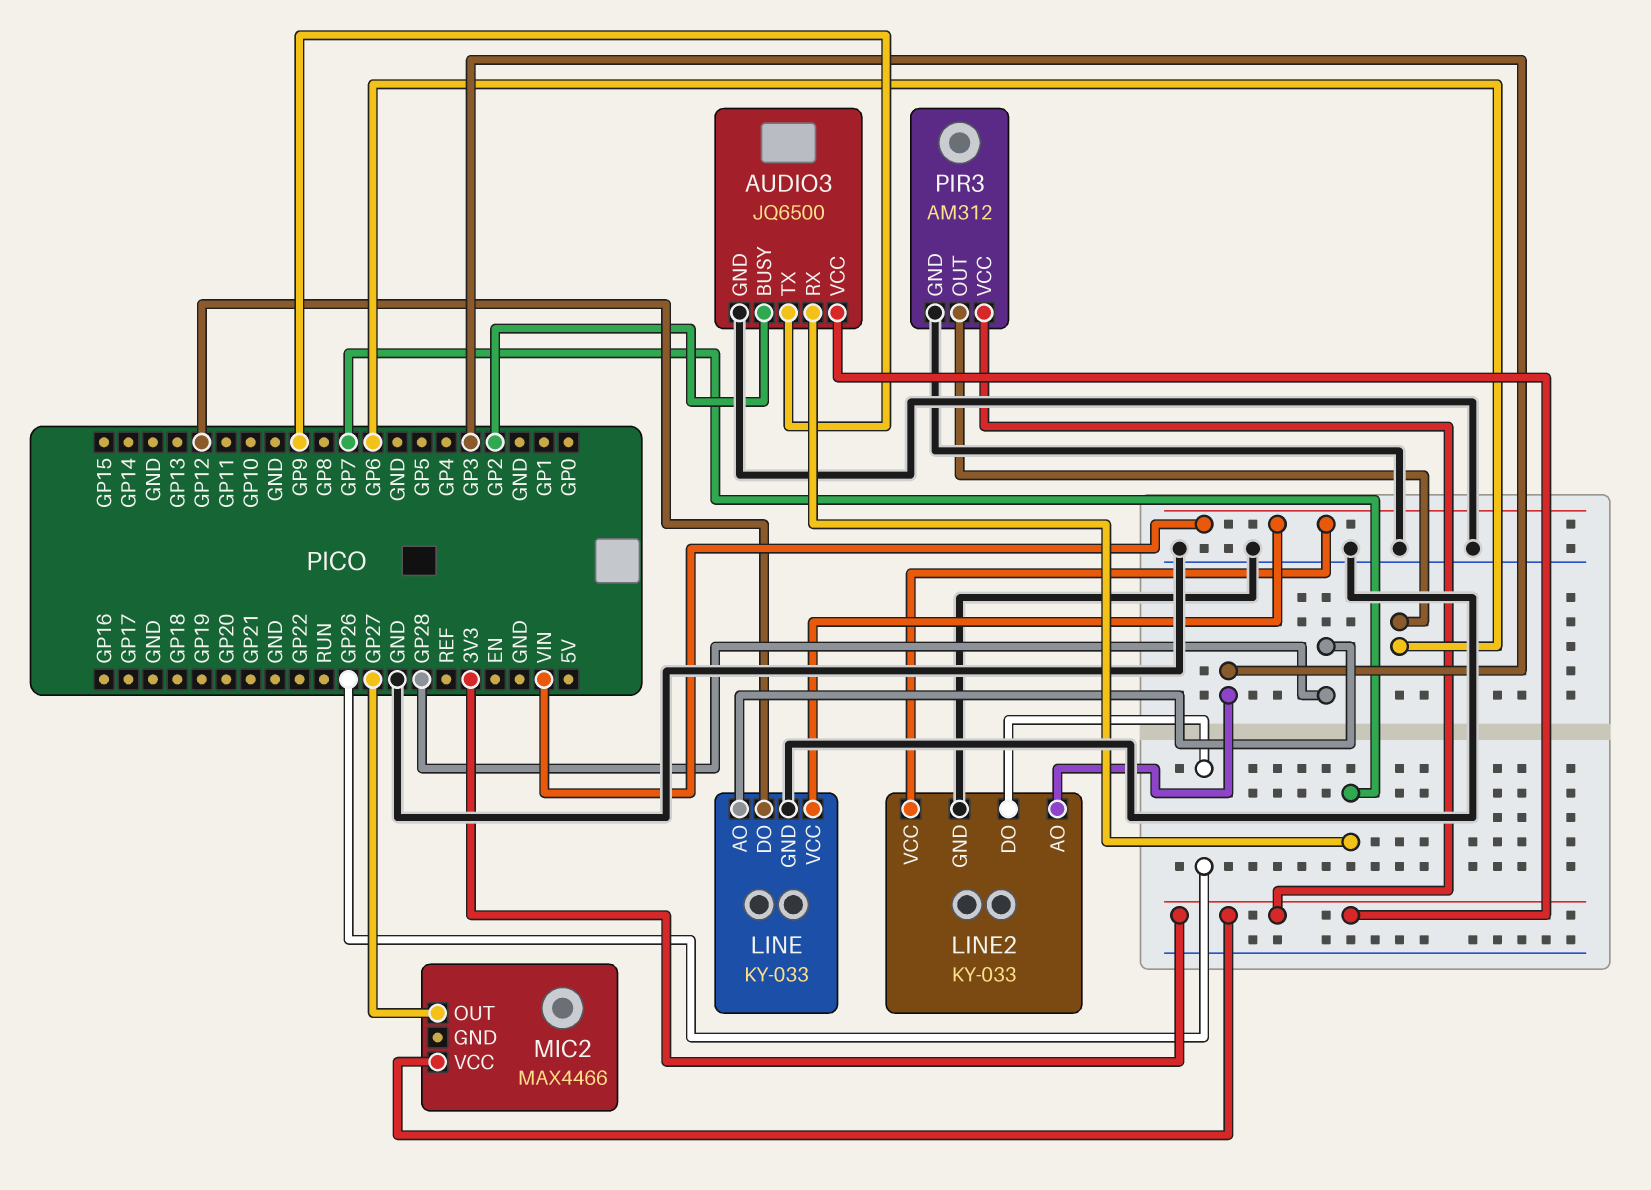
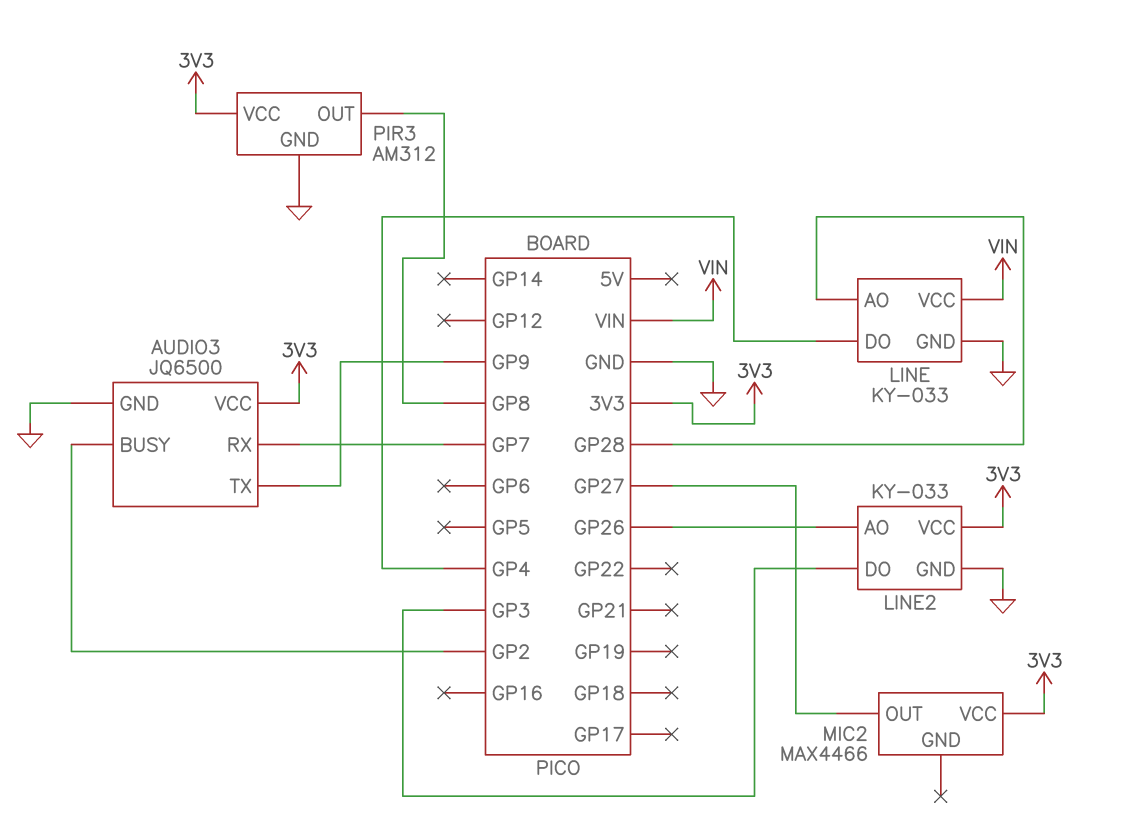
LINE pin DO: GP12 -> GP4
LINE2 pin AO: GP3 -> GP26
LINE2 pin DO: GP26 -> GP3
LINE2 pin VCC: VIN -> 3V3
PIR3 pin OUT: GP6 -> GP8

